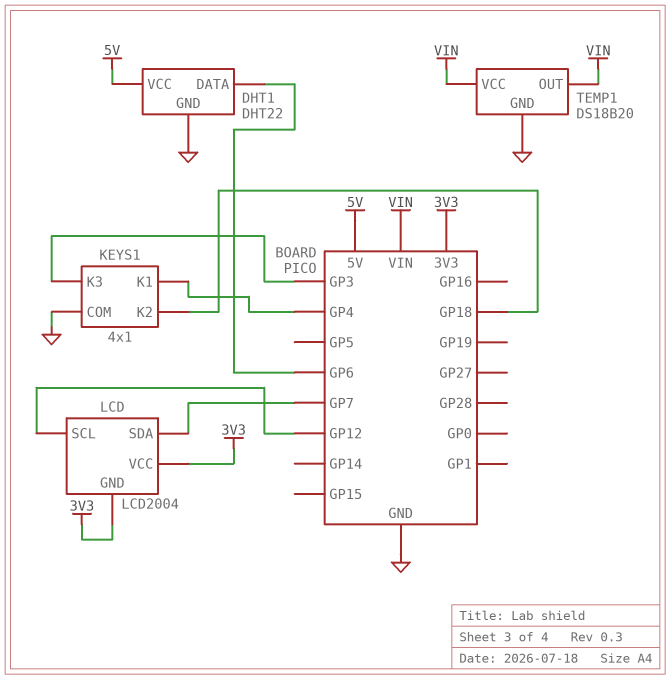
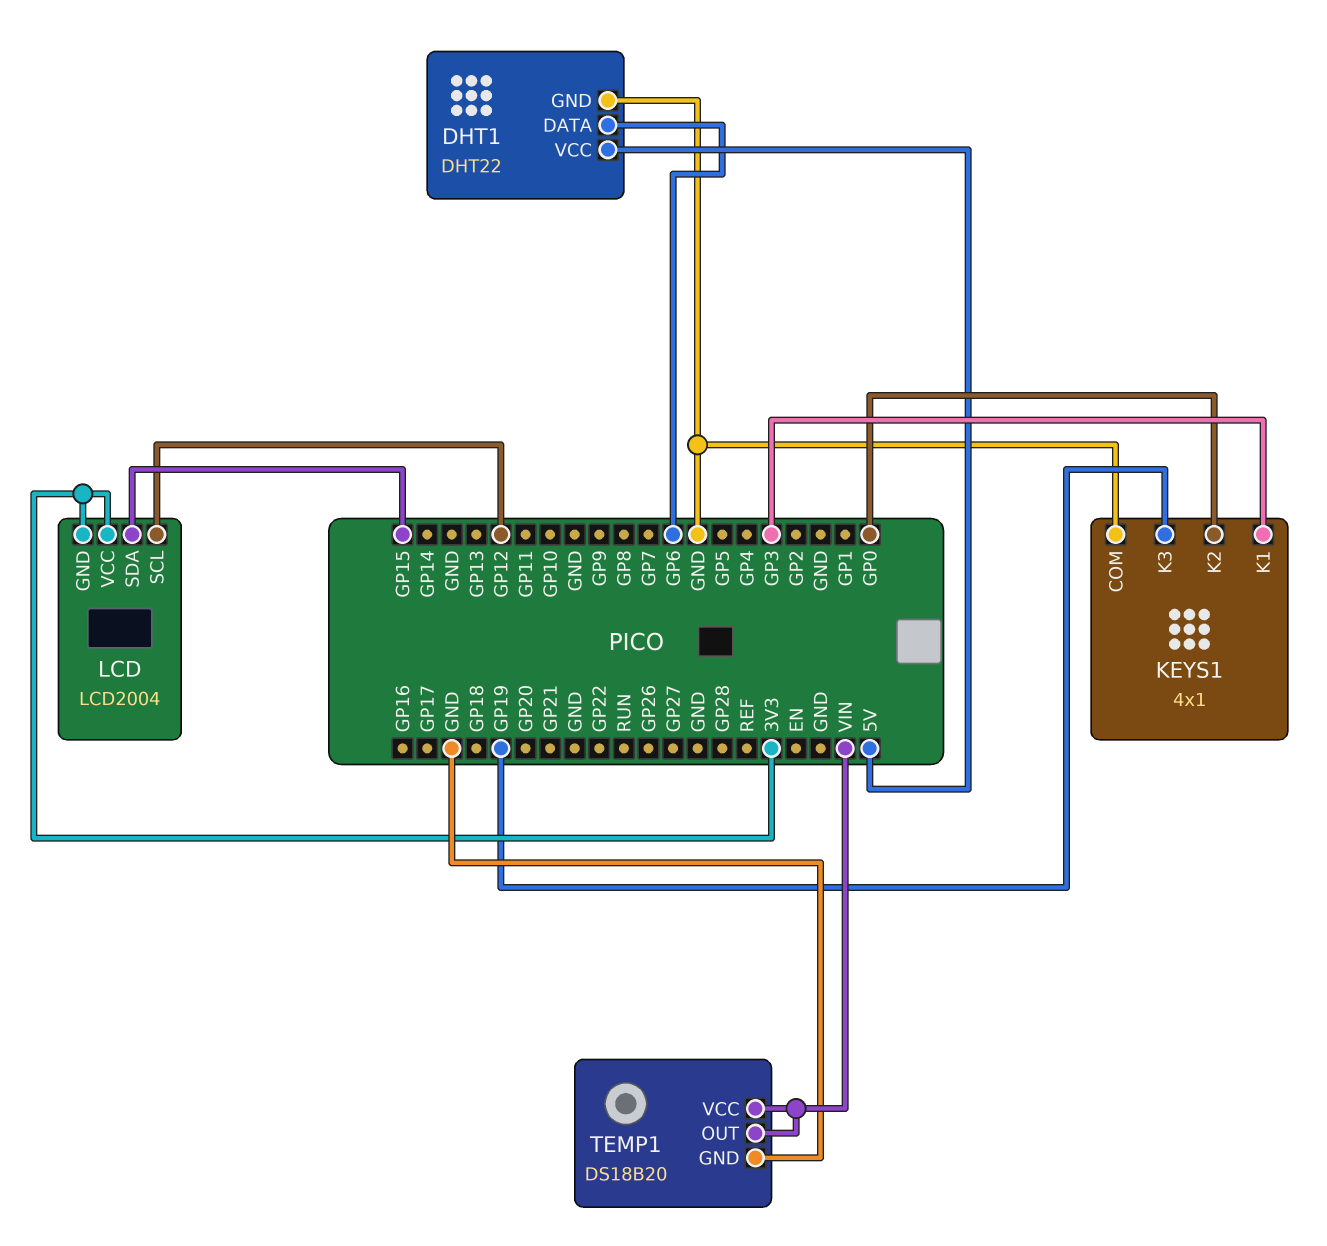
KEYS1 pin K1: GP4 -> GP3
KEYS1 pin K2: GP18 -> GP0
KEYS1 pin K3: GP3 -> GP19
LCD pin SDA: GP7 -> GP15

